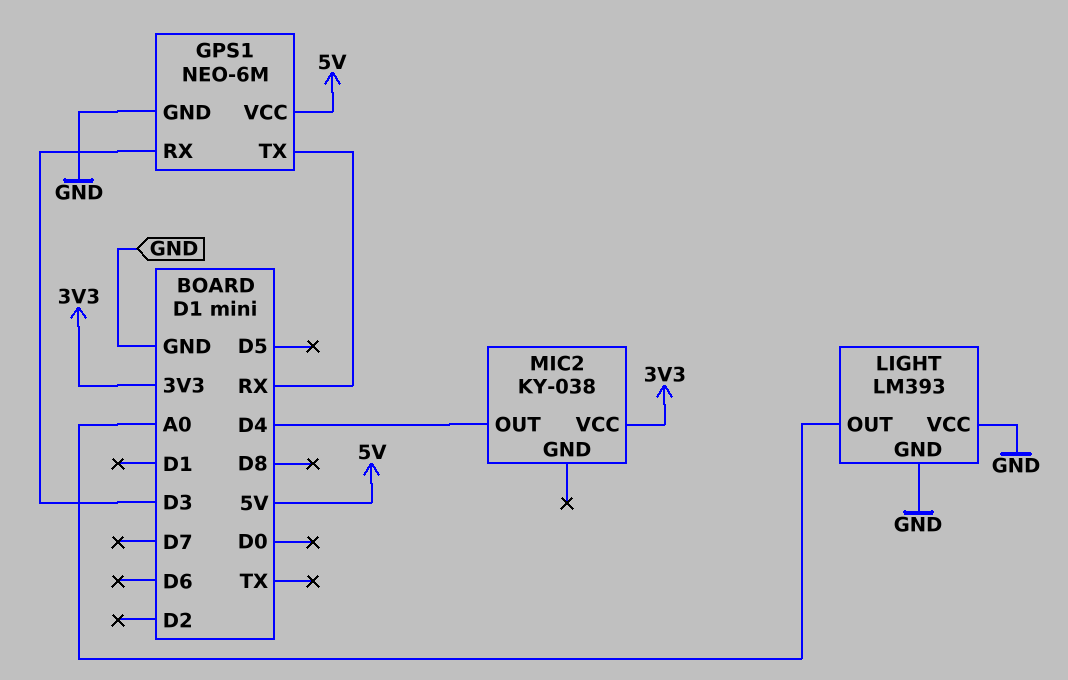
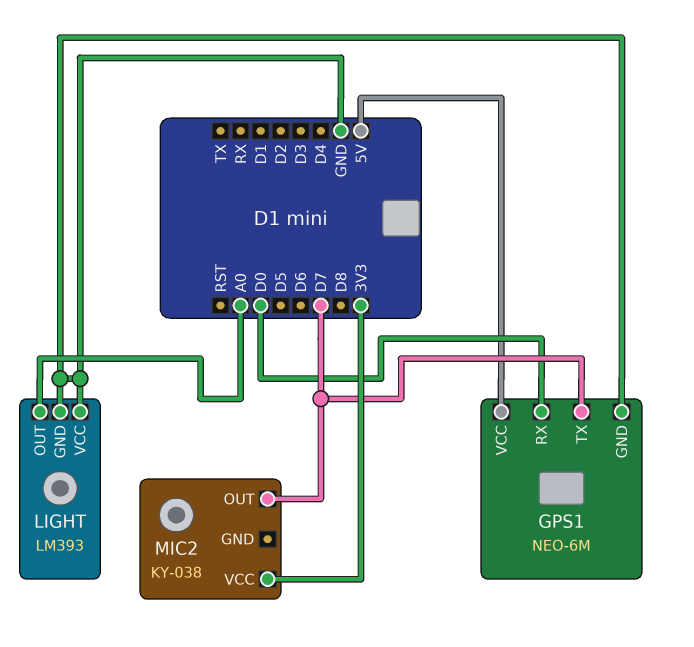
GPS1 pin RX: D3 -> D0
GPS1 pin TX: RX -> D7
MIC2 pin OUT: D4 -> D7

